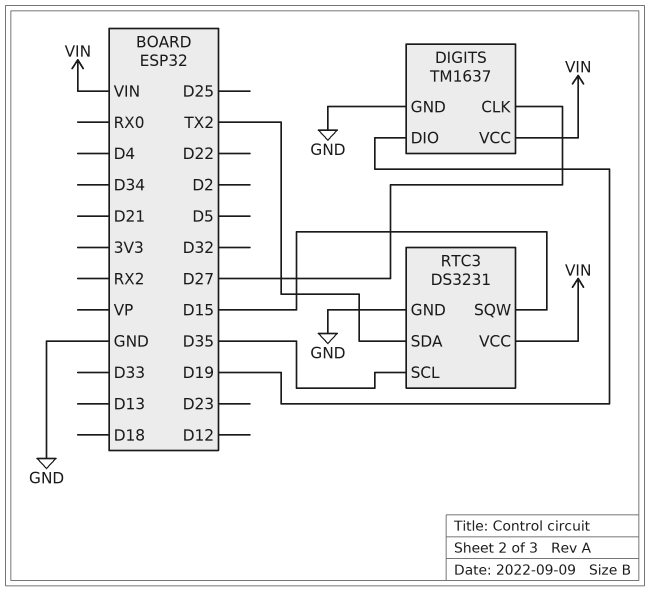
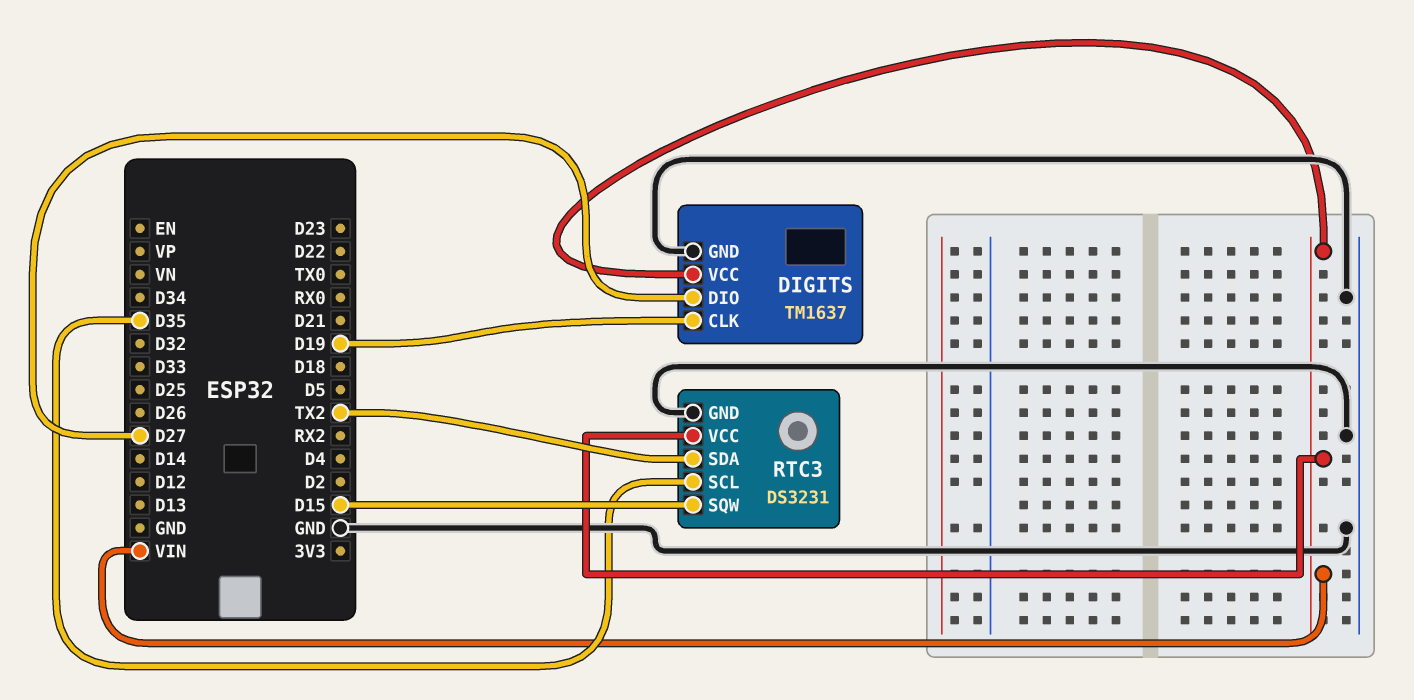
DIGITS pin CLK: D27 -> D19
DIGITS pin DIO: D19 -> D27

